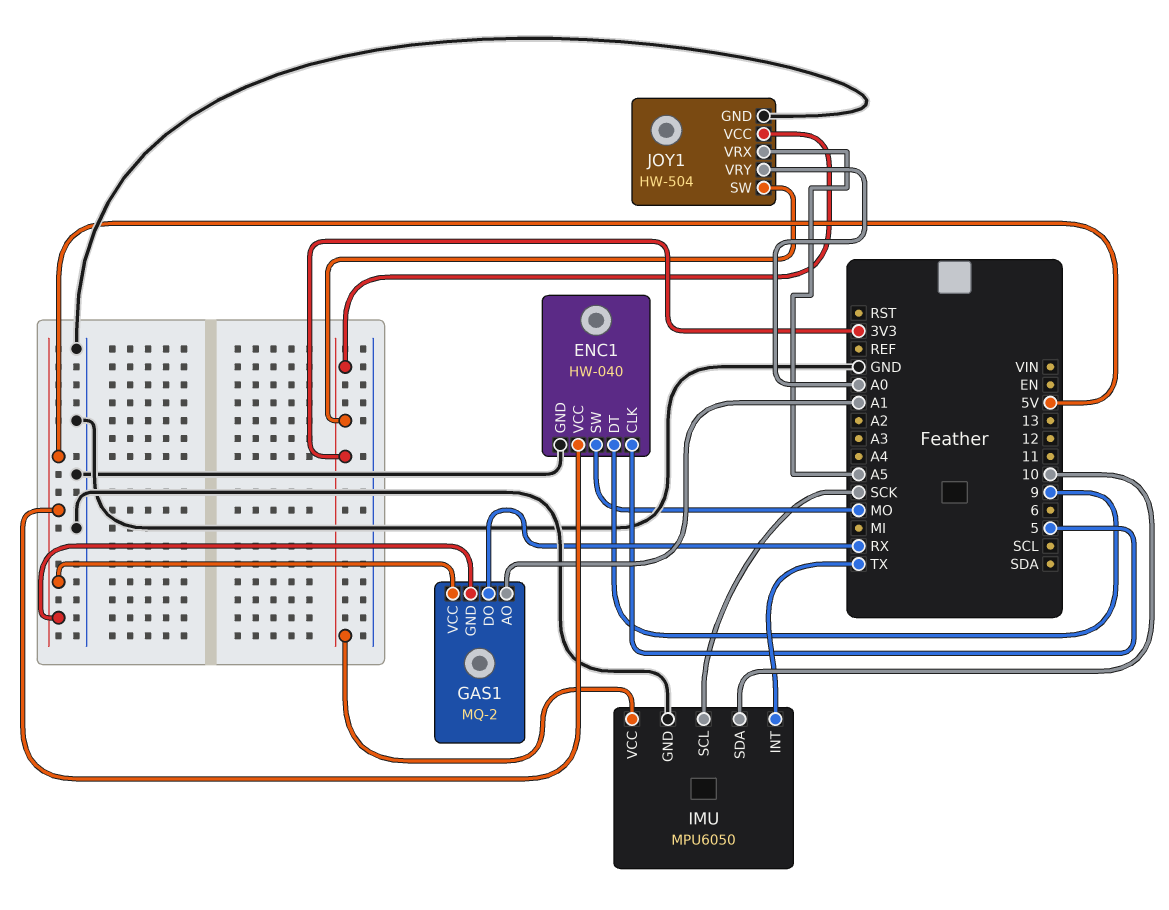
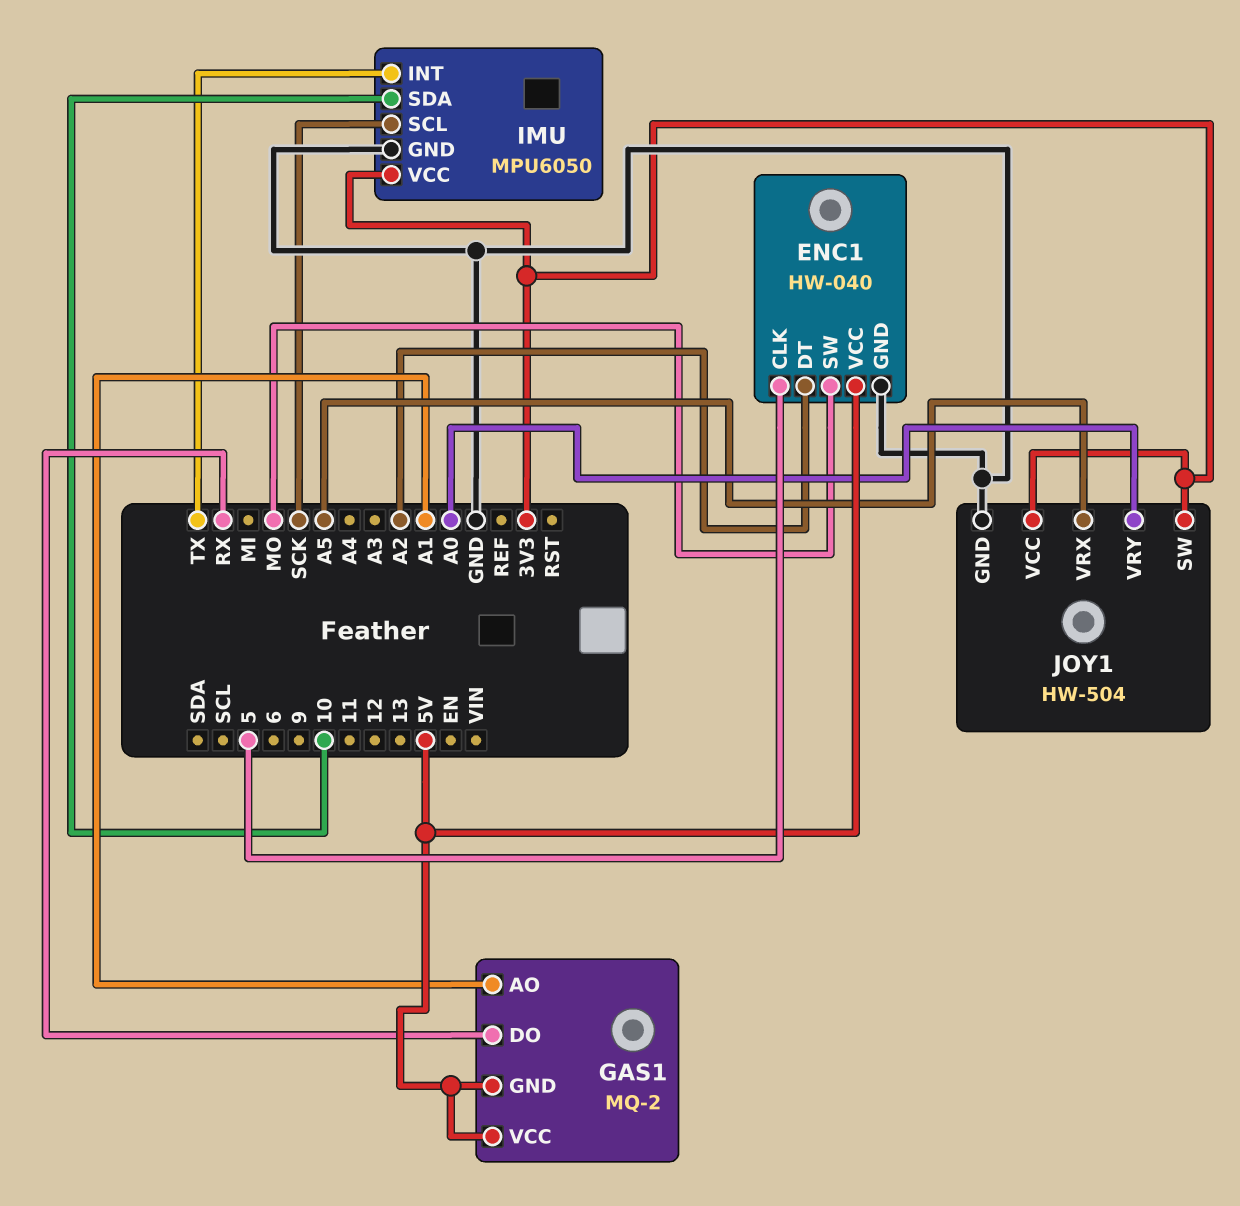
ENC1 pin DT: 9 -> A2

